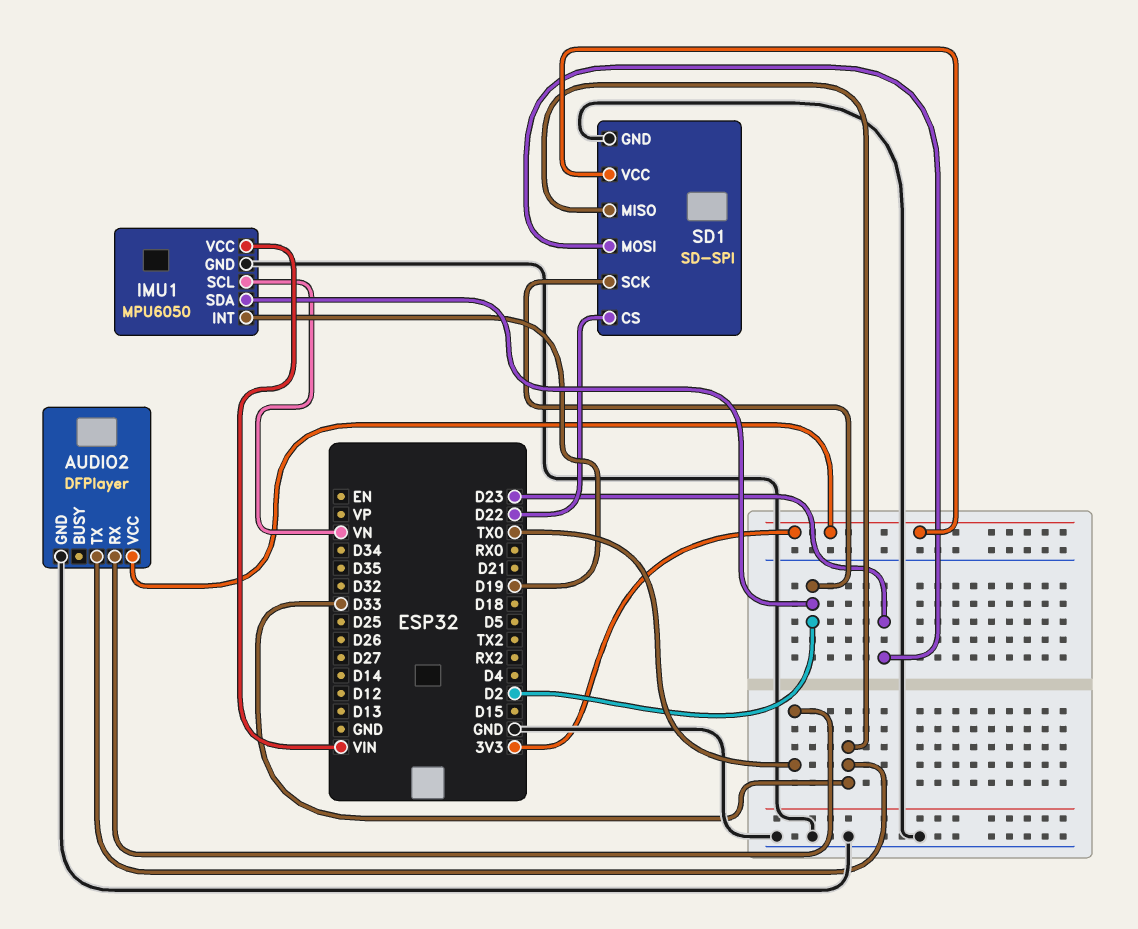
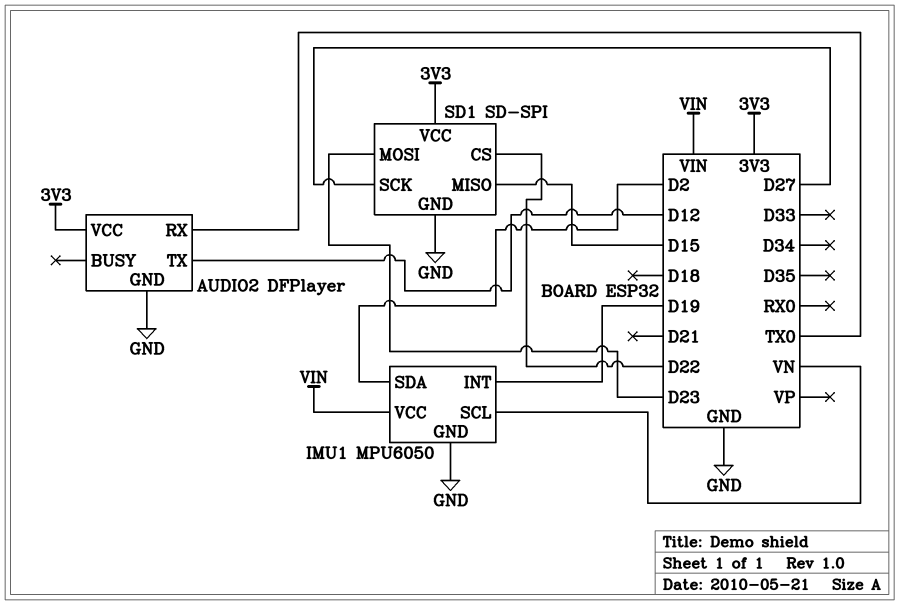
AUDIO2 pin TX: D33 -> D12
SD1 pin MISO: D33 -> D15
SD1 pin SCK: D2 -> D27

